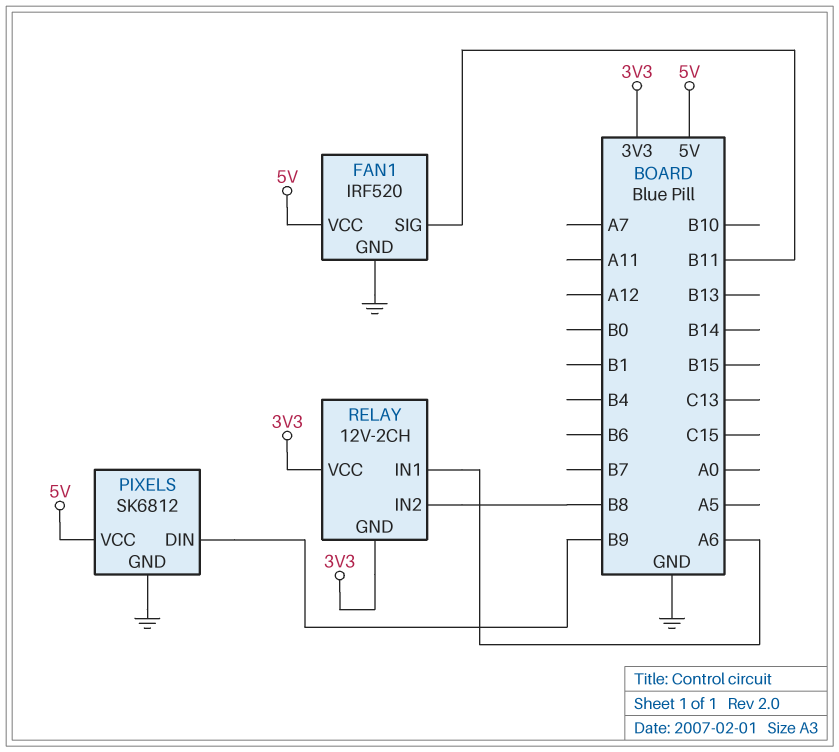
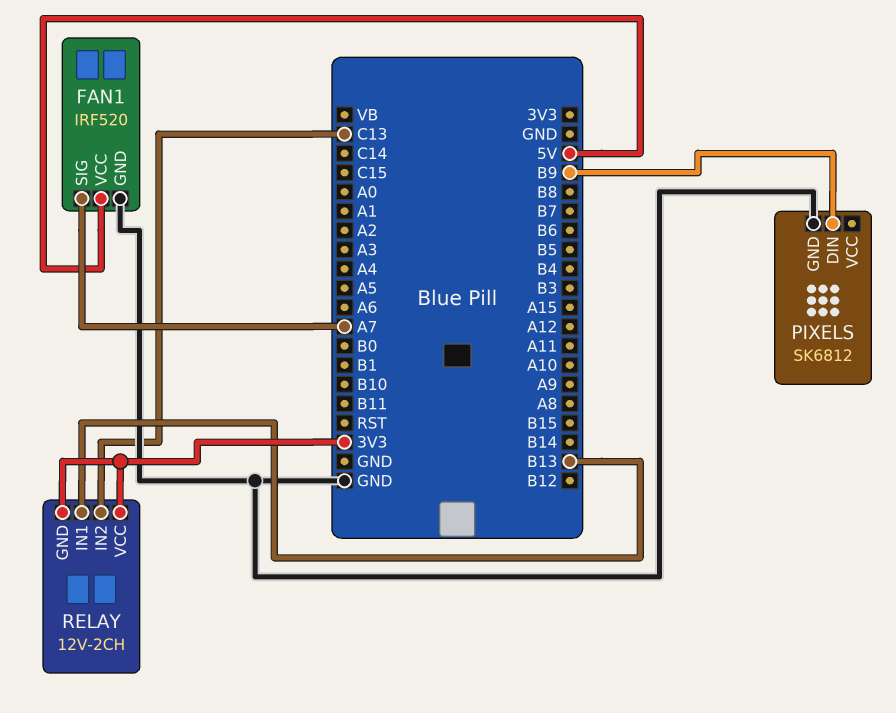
FAN1 pin SIG: B11 -> A7
PIXELS pin VCC: 5V -> none
RELAY pin IN1: A6 -> B13
RELAY pin IN2: B8 -> C13

